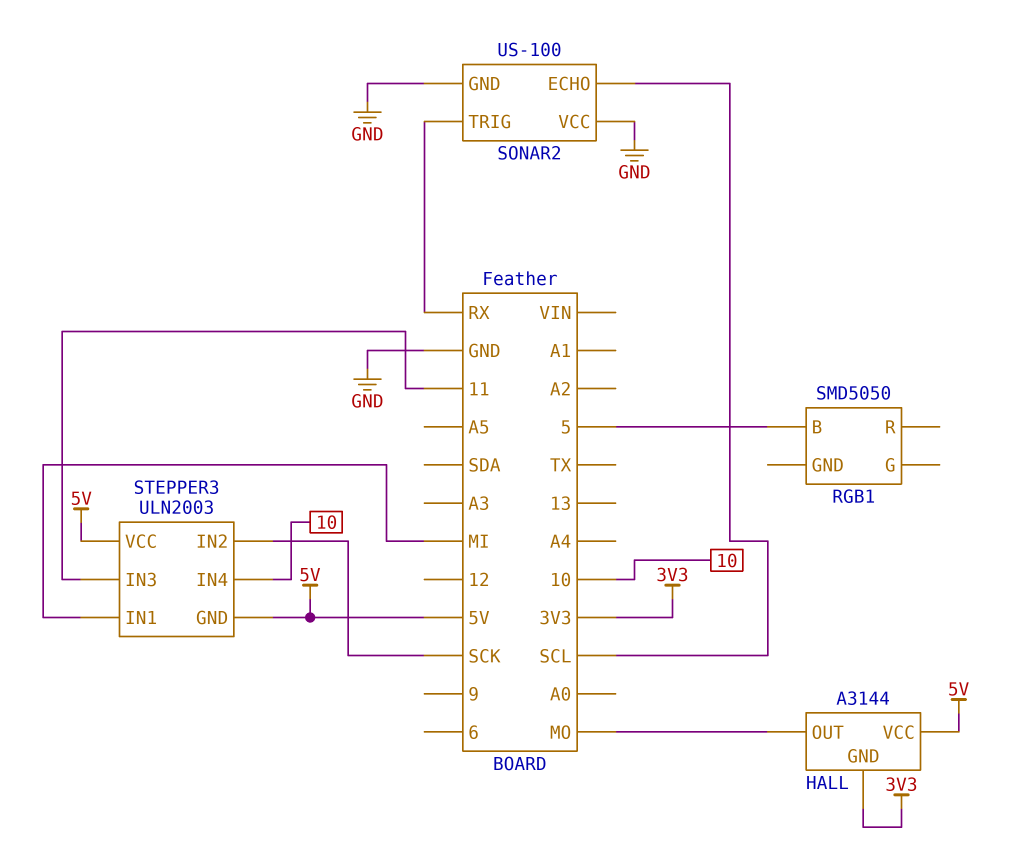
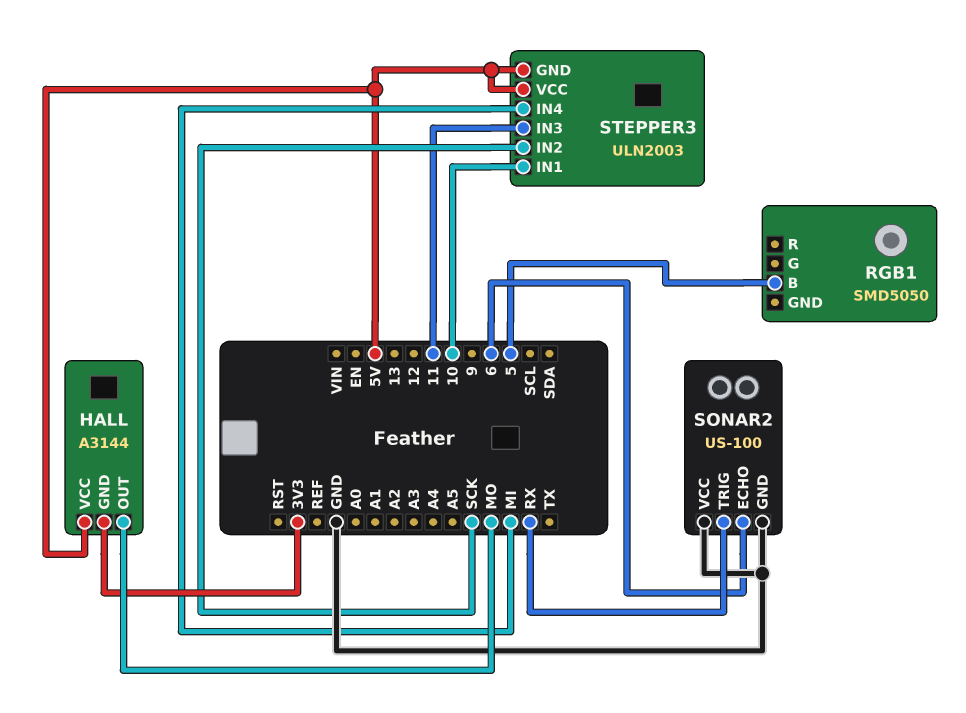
SONAR2 pin ECHO: SCL -> 6
STEPPER3 pin IN1: MI -> 10
STEPPER3 pin IN4: 10 -> MI

